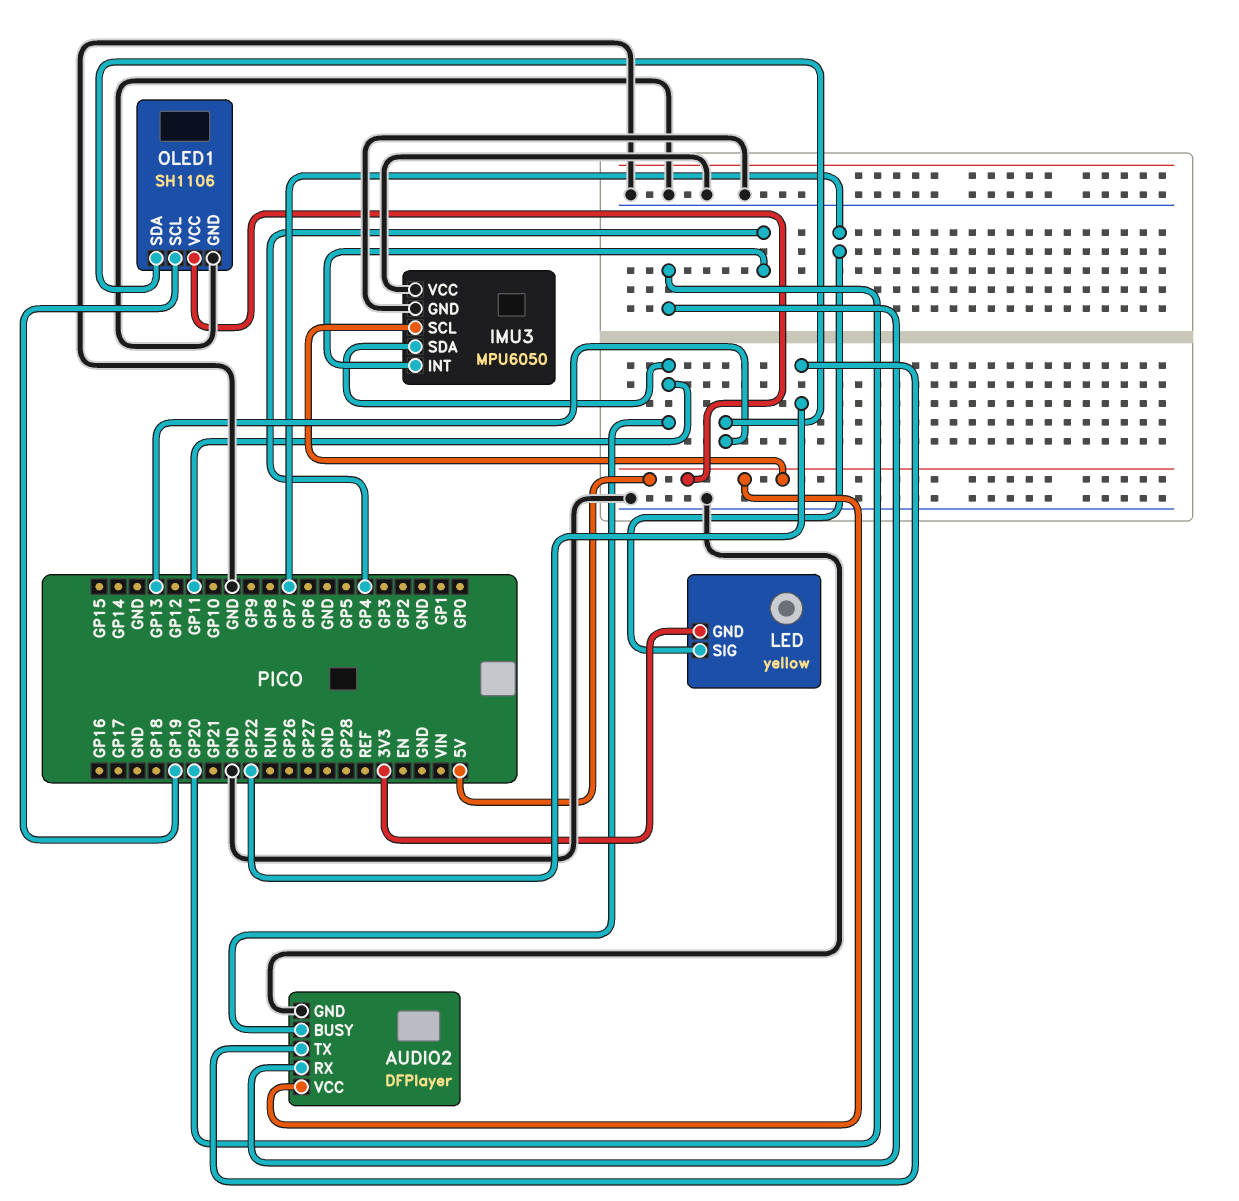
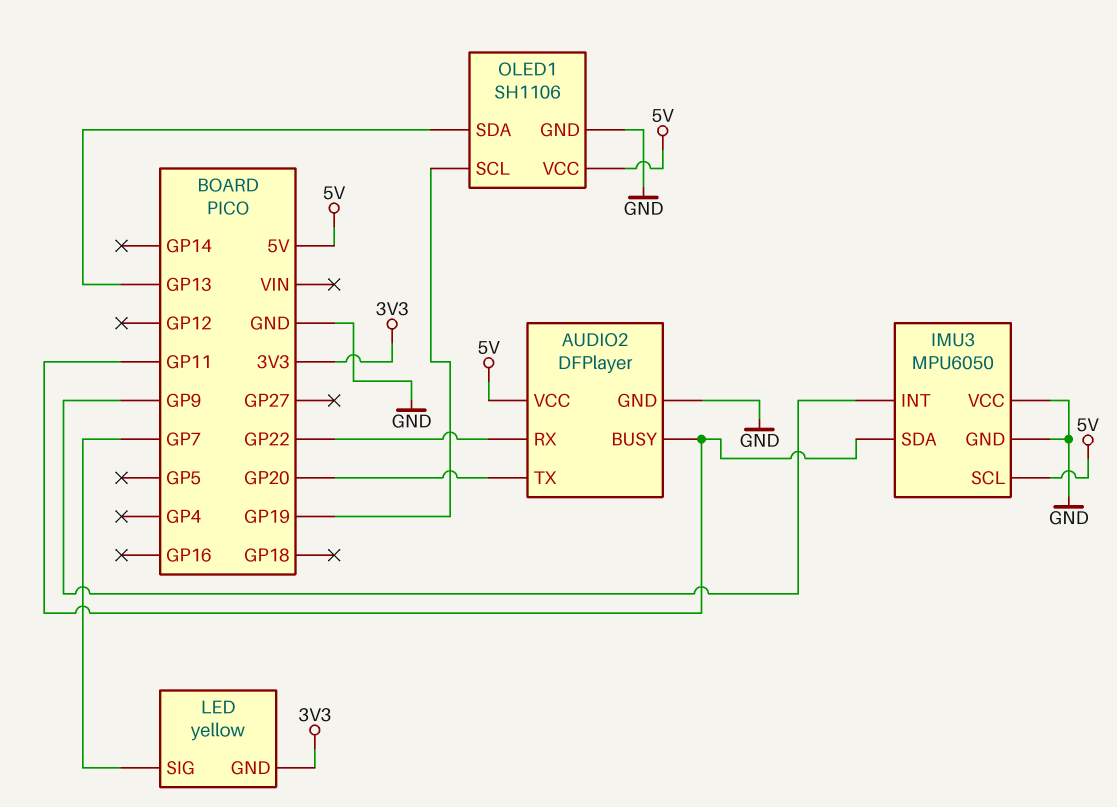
AUDIO2 pin RX: GP20 -> GP22
AUDIO2 pin TX: GP22 -> GP20
IMU3 pin INT: GP4 -> GP9

